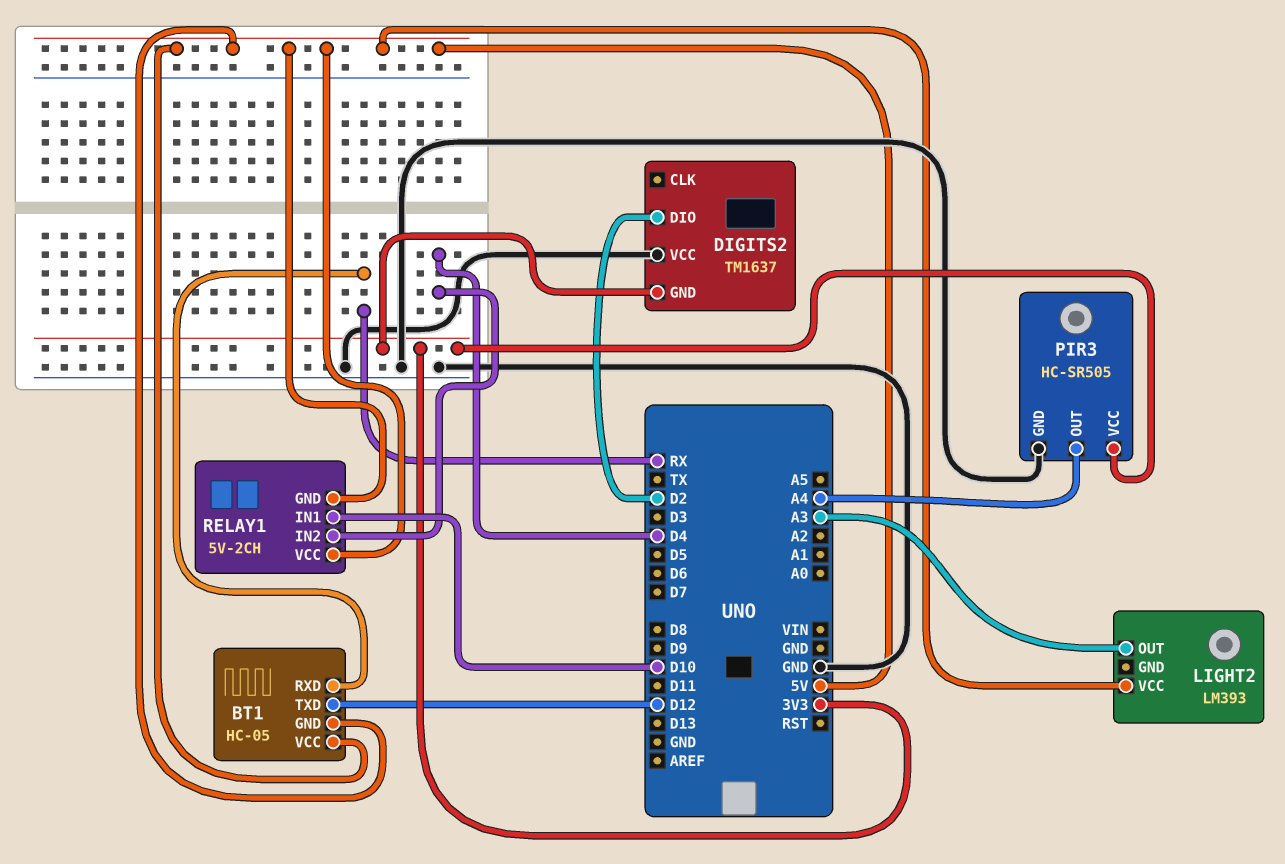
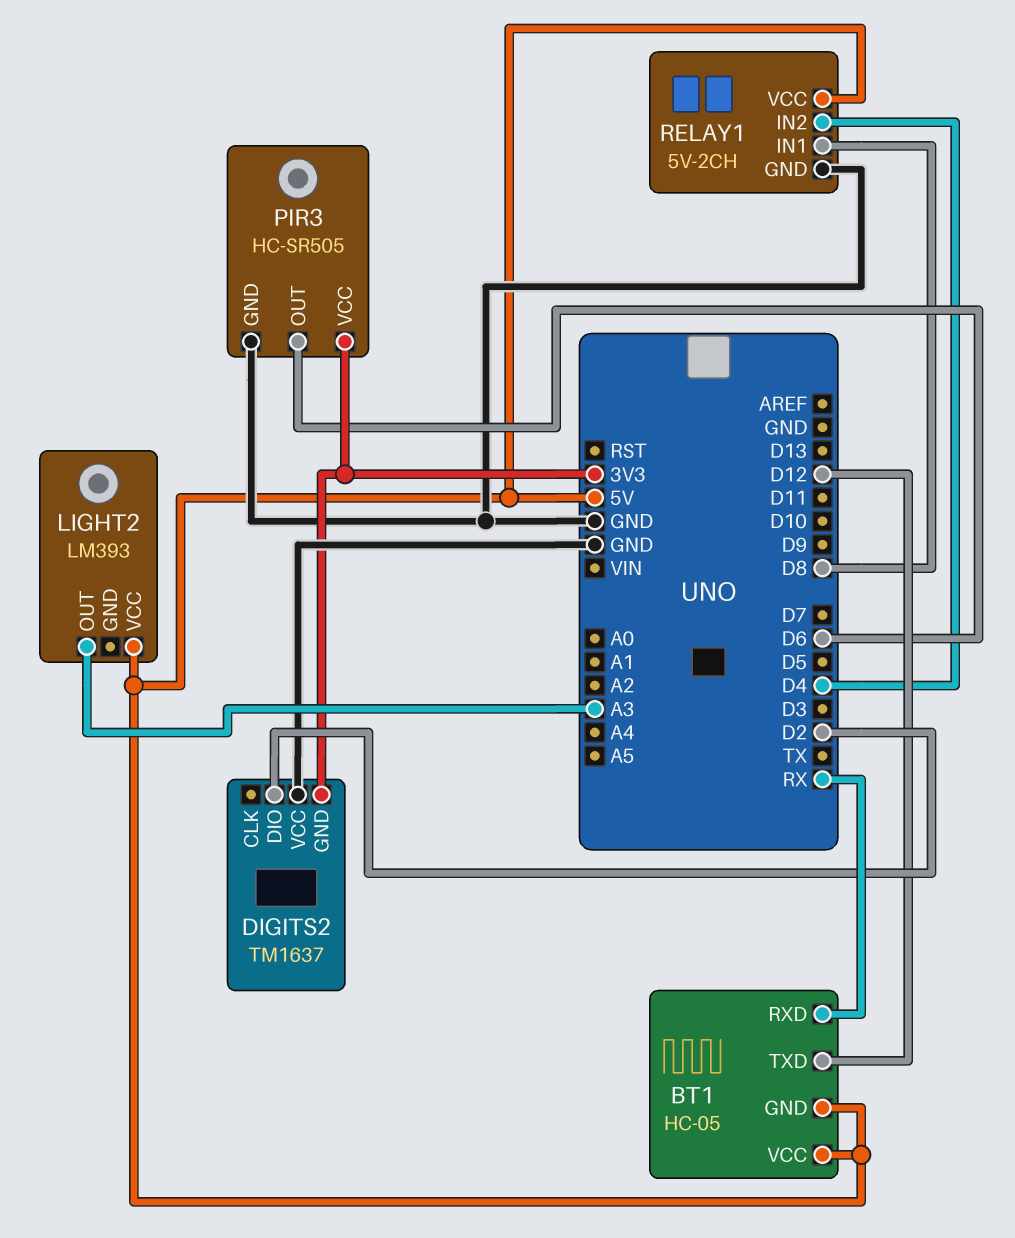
PIR3 pin OUT: A4 -> D6
RELAY1 pin GND: 5V -> GND
RELAY1 pin IN1: D10 -> D8

